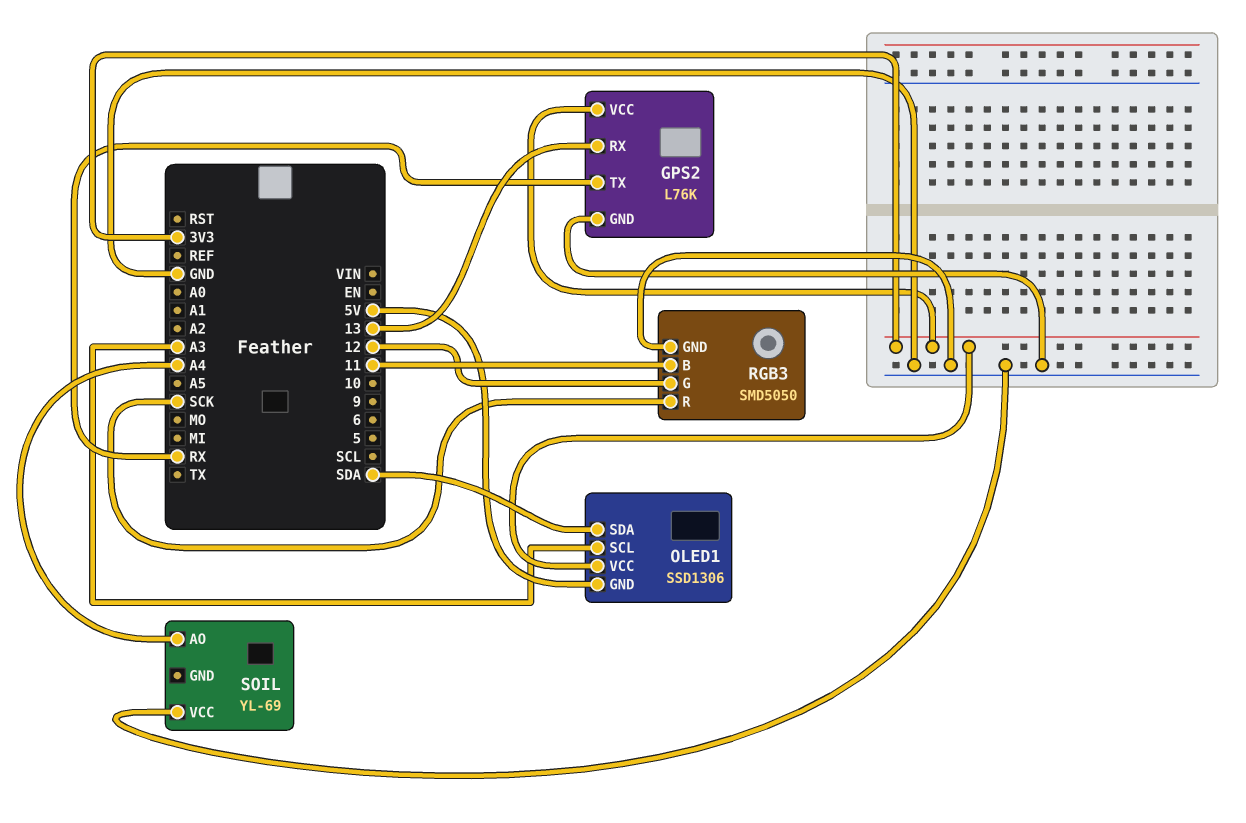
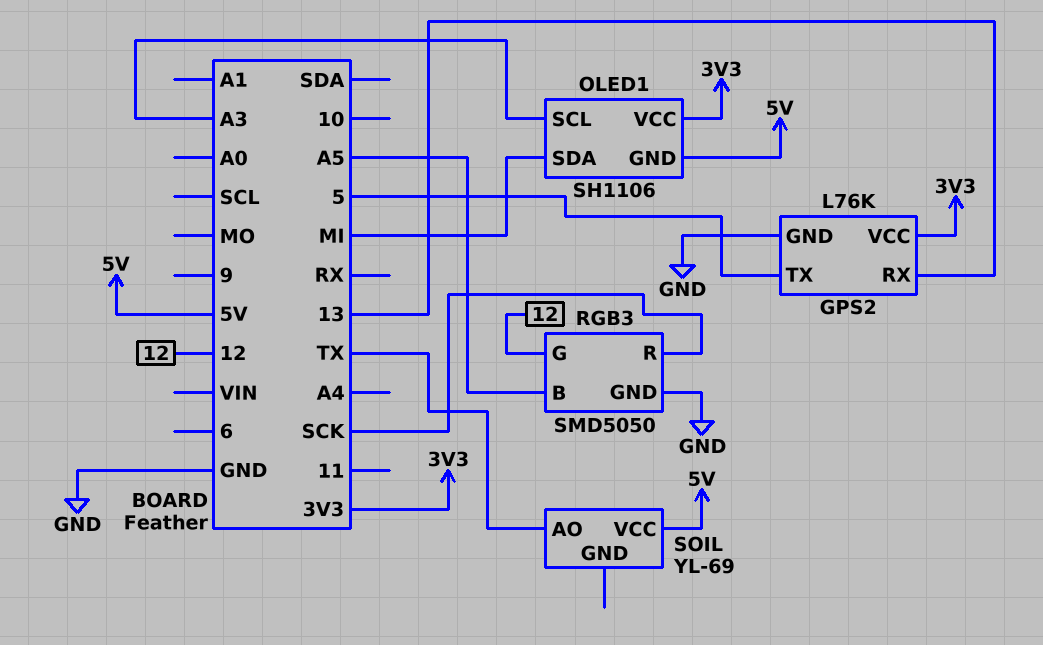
GPS2 pin TX: RX -> 5
OLED1: SSD1306 -> SH1106
OLED1 pin SDA: SDA -> MI
RGB3 pin B: 11 -> A5
SOIL pin AO: A4 -> TX
SOIL pin VCC: GND -> 5V

